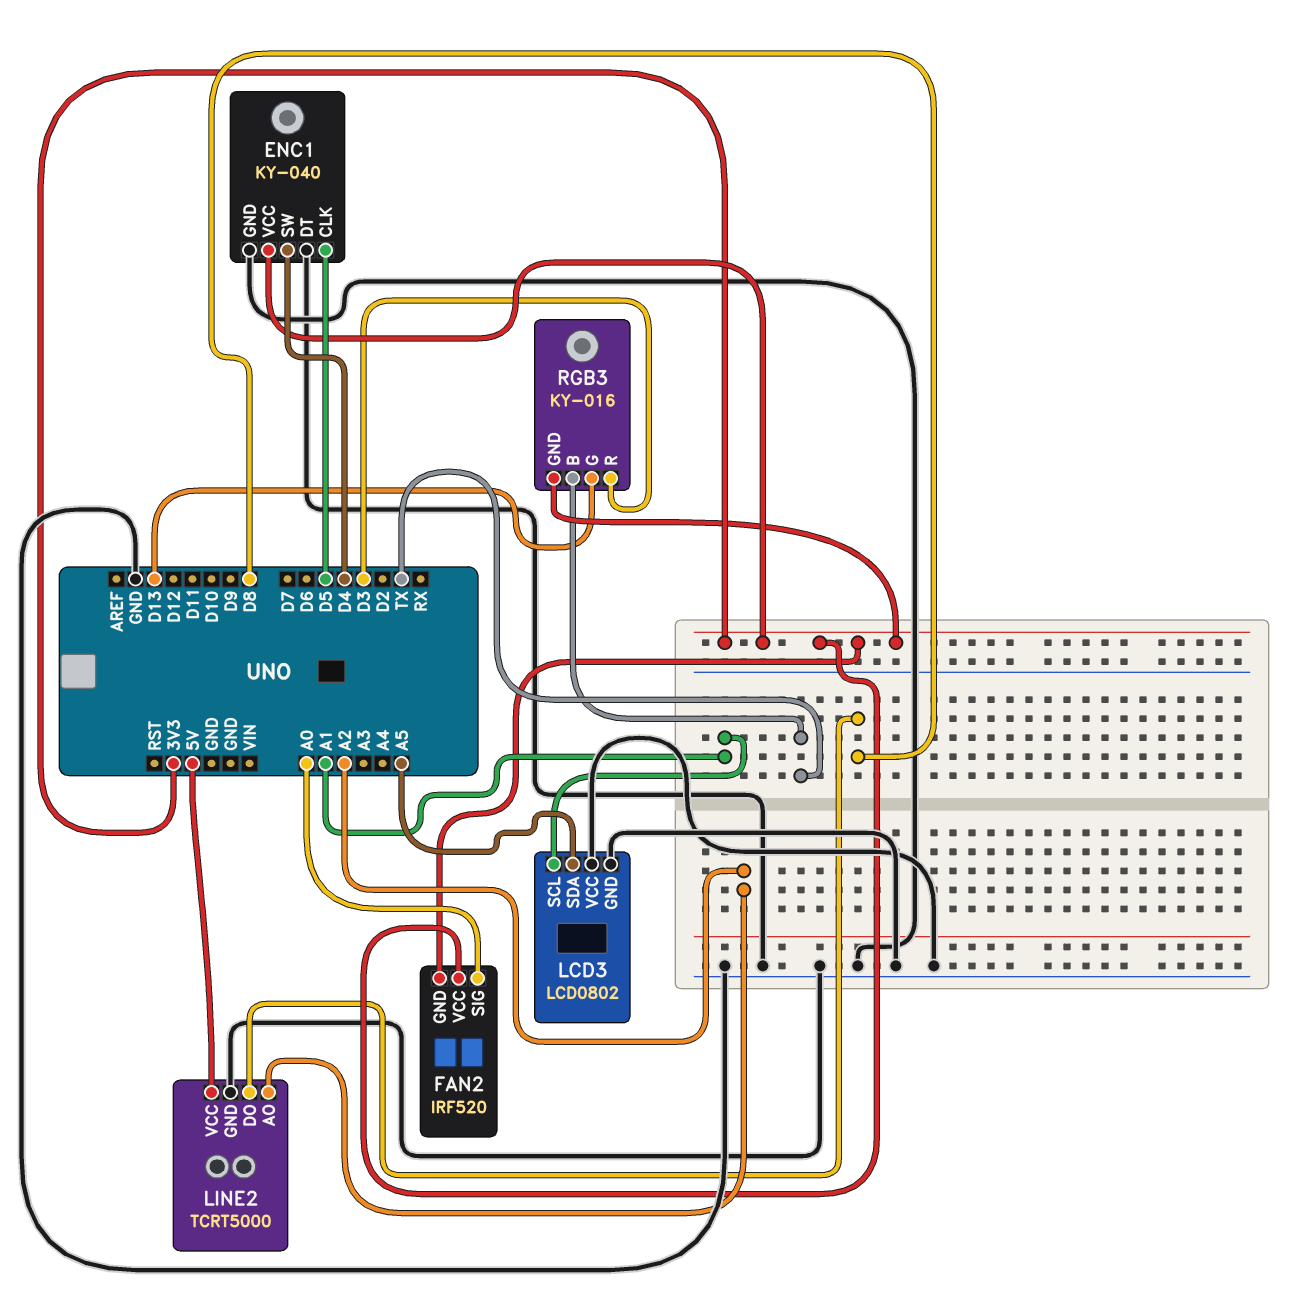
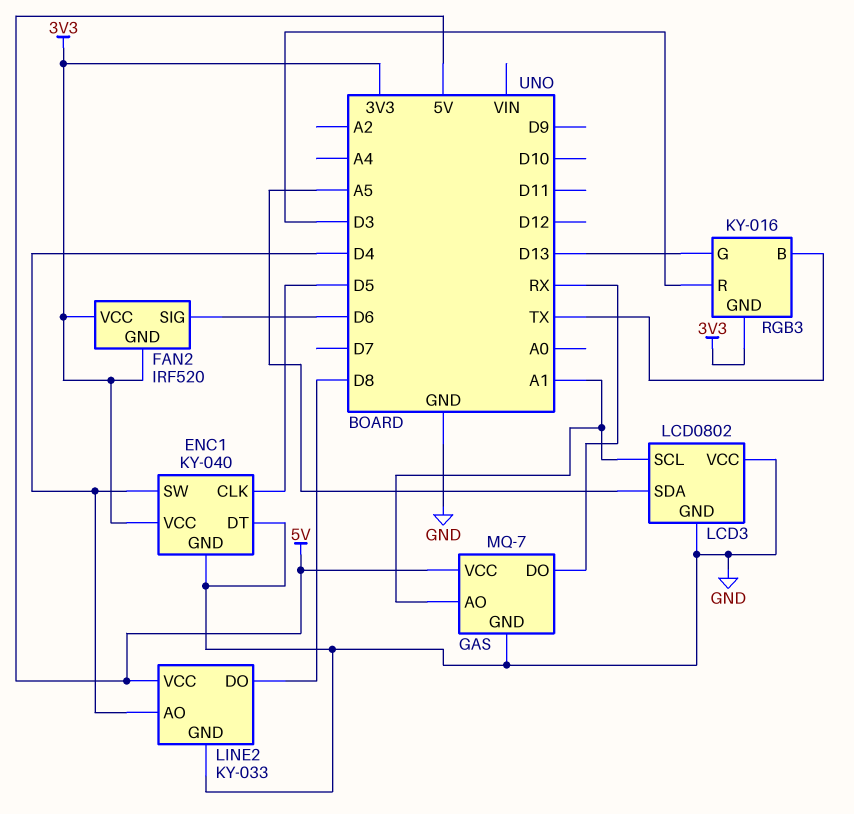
FAN2 pin SIG: A0 -> D6
GAS: none -> MQ-7
GAS pin AO: none -> A1
GAS pin DO: none -> RX
GAS pin GND: none -> GND
GAS pin VCC: none -> 5V
LINE2: TCRT5000 -> KY-033
LINE2 pin AO: A2 -> D4

